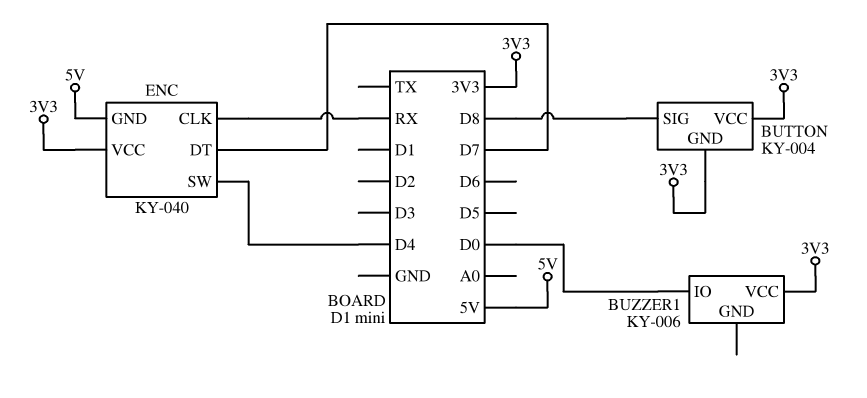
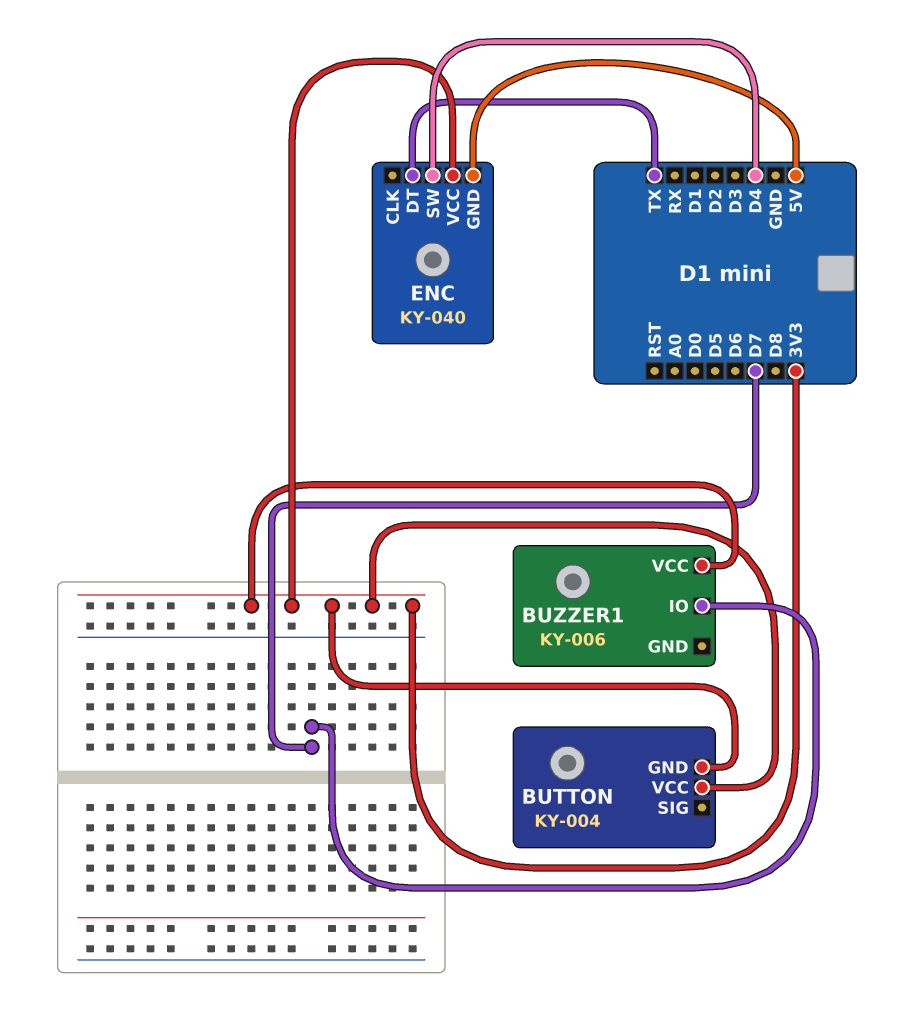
BUTTON pin SIG: D8 -> none
BUZZER1 pin IO: D0 -> D7
ENC pin CLK: RX -> none
ENC pin DT: D7 -> TX

